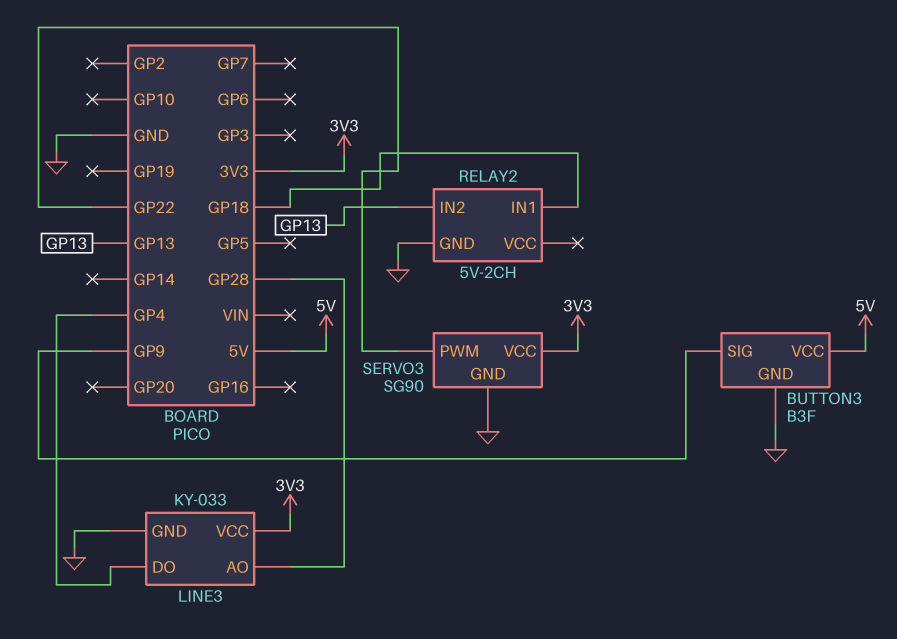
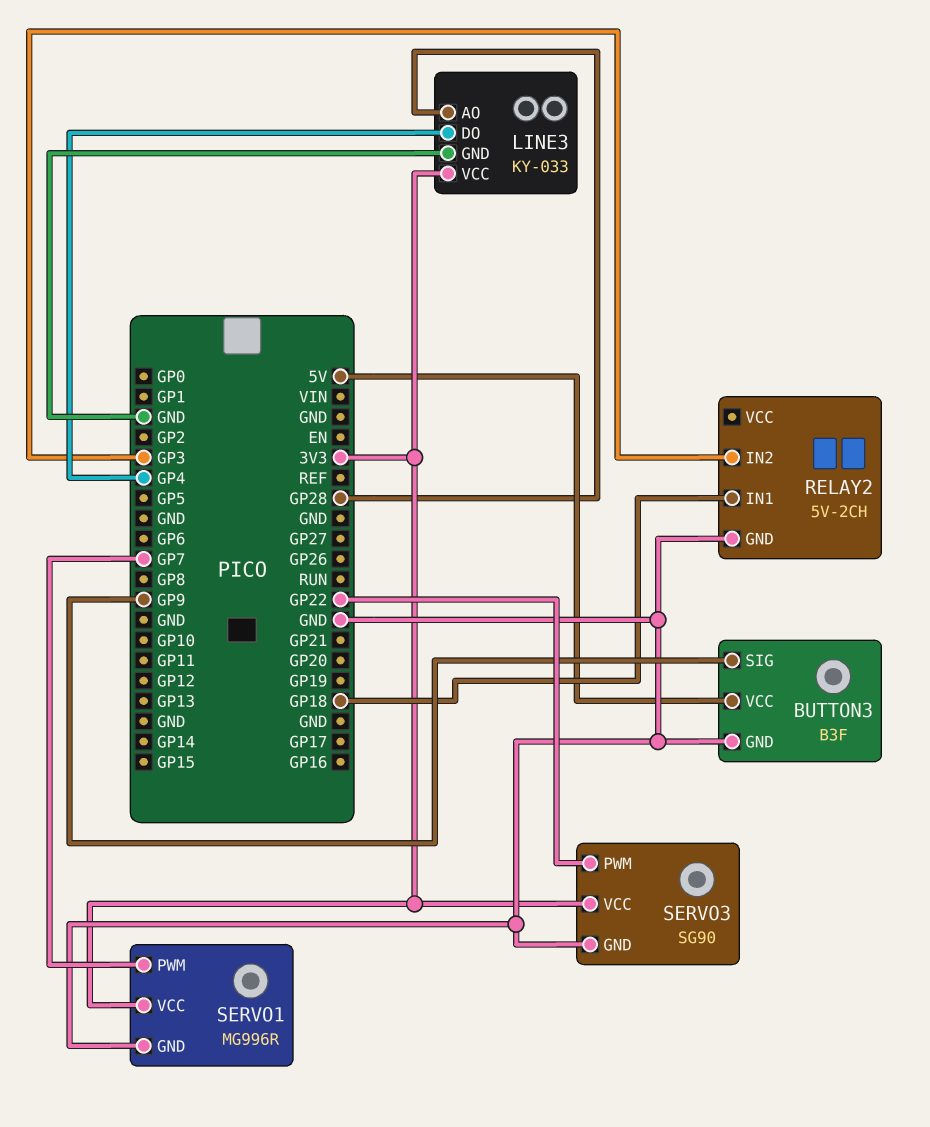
RELAY2 pin IN2: GP13 -> GP3
SERVO1: none -> MG996R
SERVO1 pin GND: none -> GND
SERVO1 pin PWM: none -> GP7
SERVO1 pin VCC: none -> 3V3

